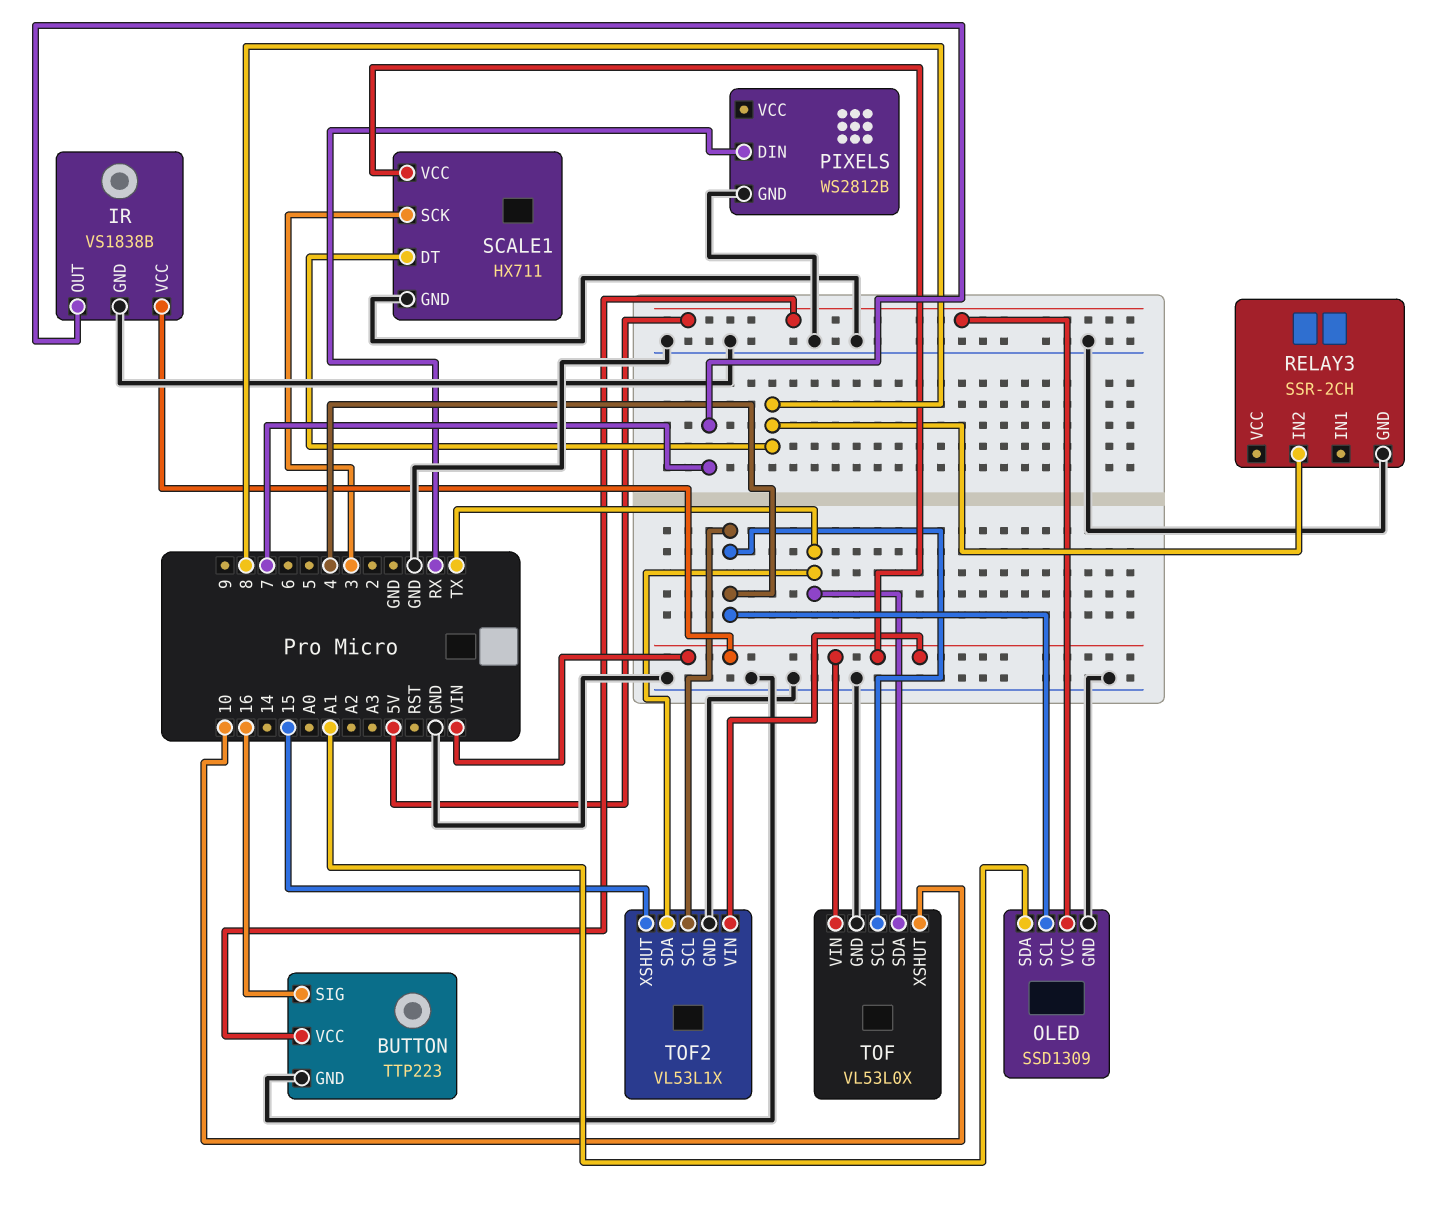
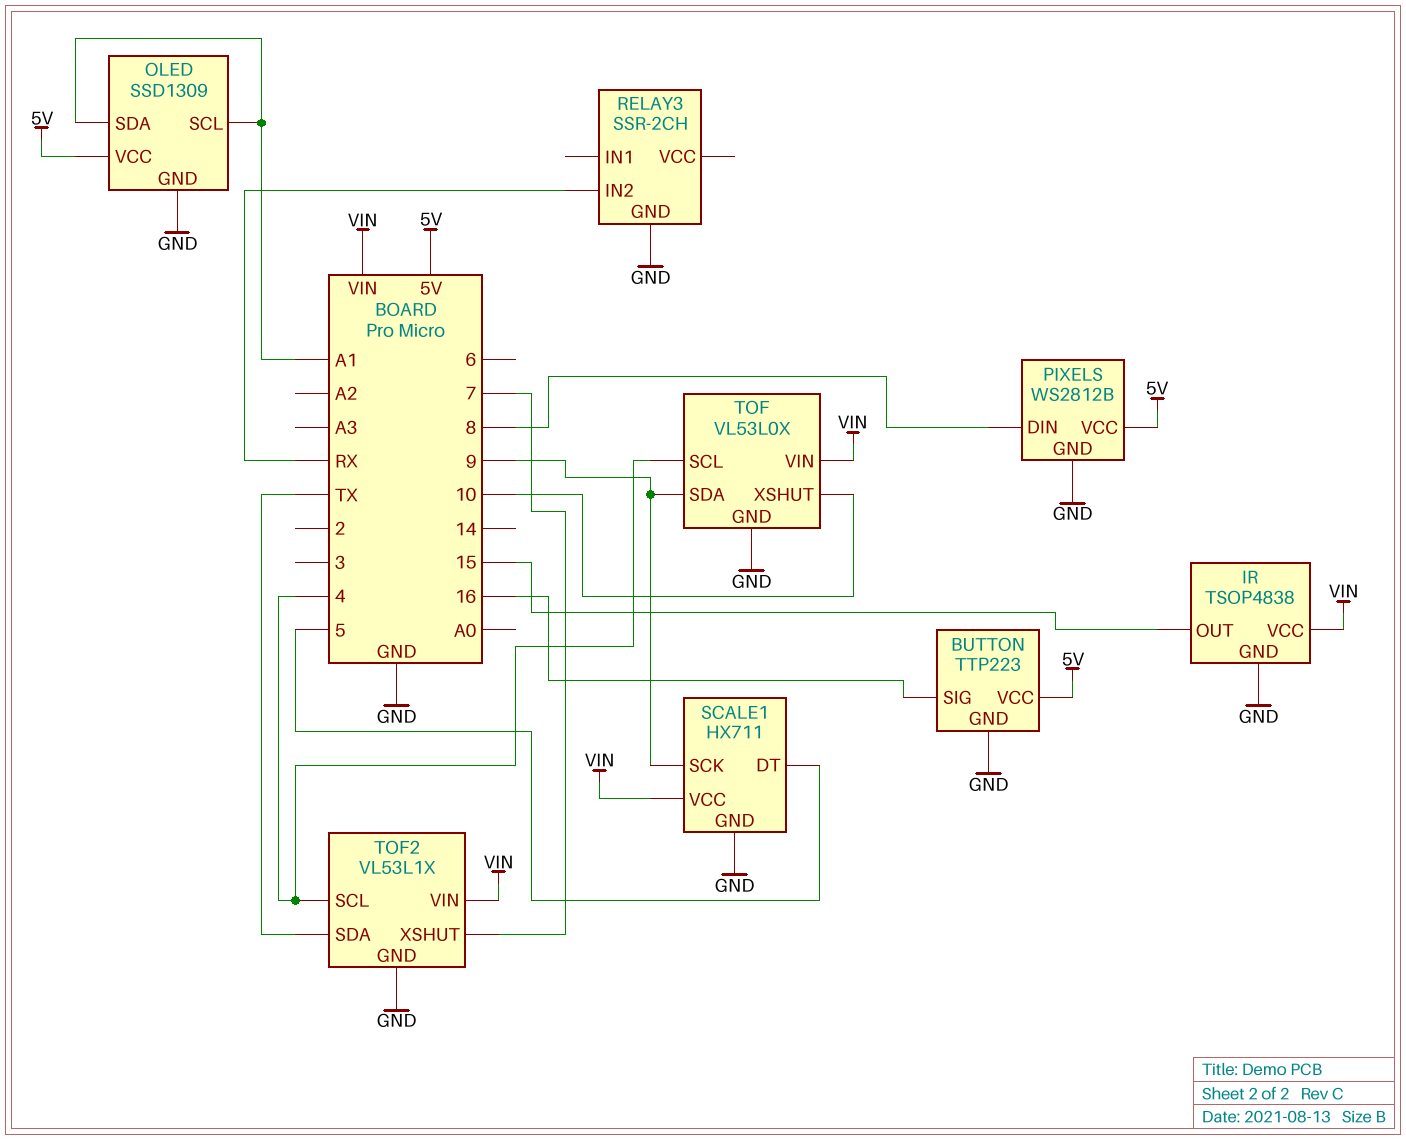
IR: VS1838B -> TSOP4838
IR pin OUT: 7 -> 15
OLED pin SCL: 4 -> A1
PIXELS pin DIN: RX -> 8
PIXELS pin VCC: none -> 5V
RELAY3 pin IN2: 8 -> RX
SCALE1 pin DT: 8 -> 5
SCALE1 pin SCK: 3 -> 9
TOF pin SDA: TX -> 9
TOF2 pin XSHUT: 15 -> 7

